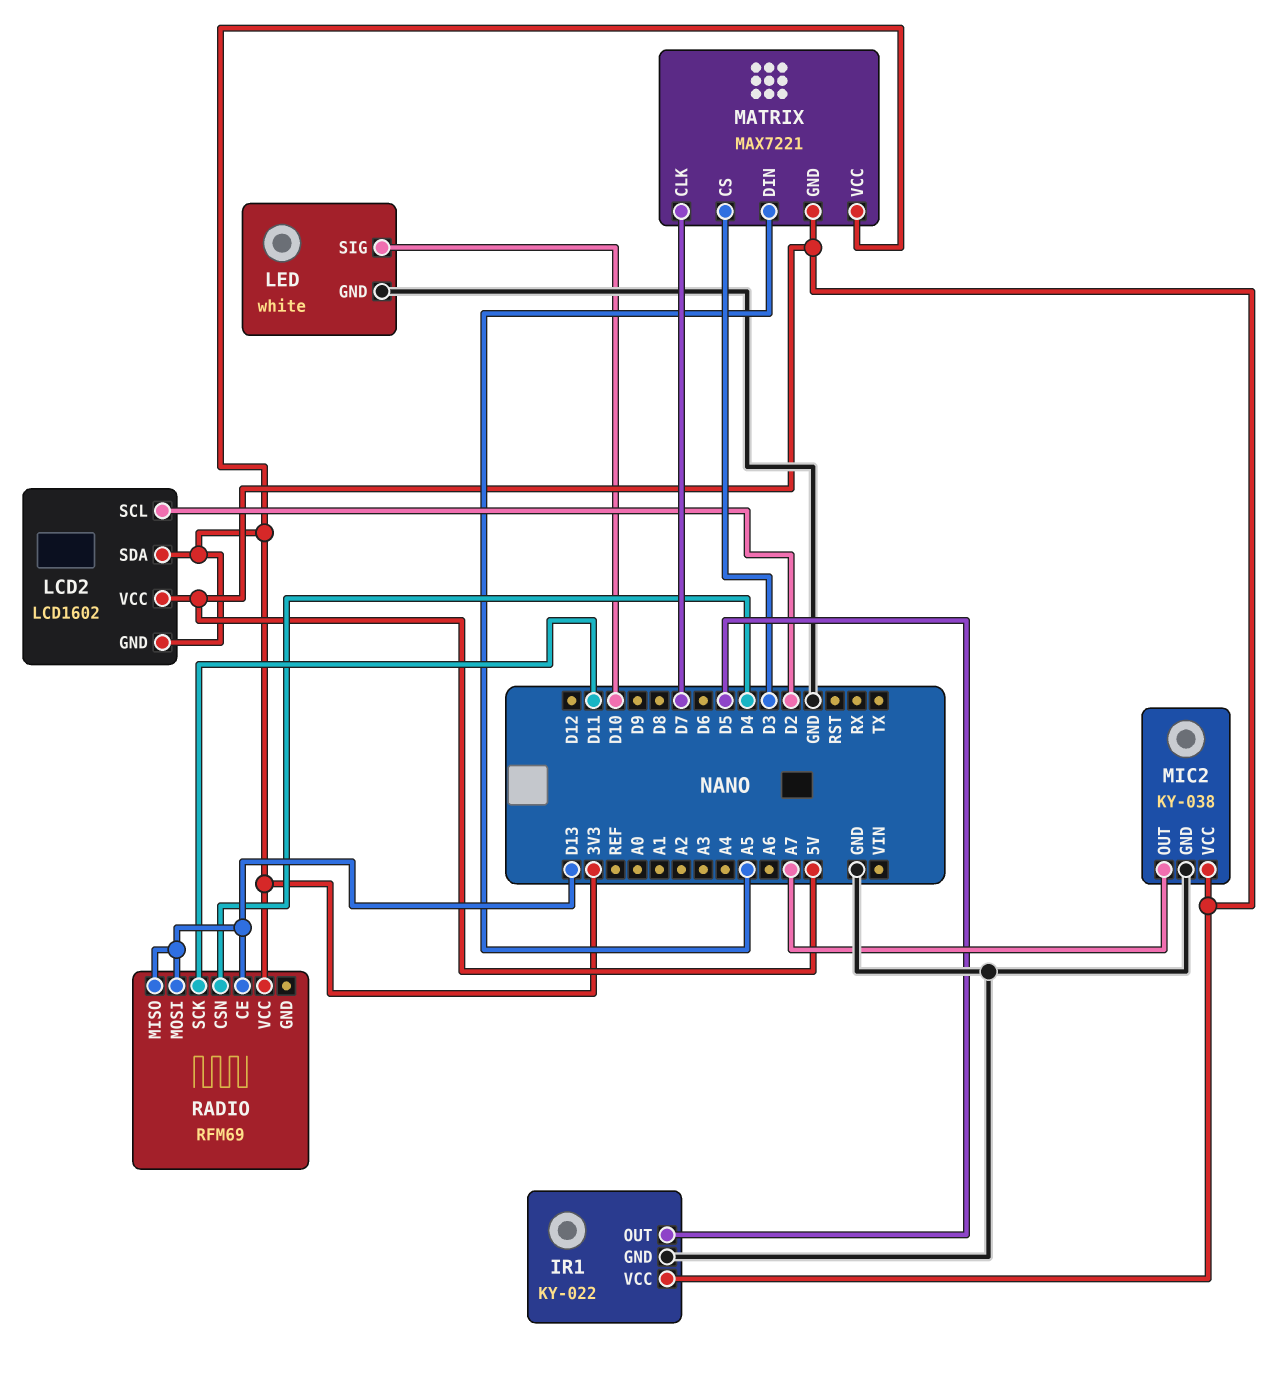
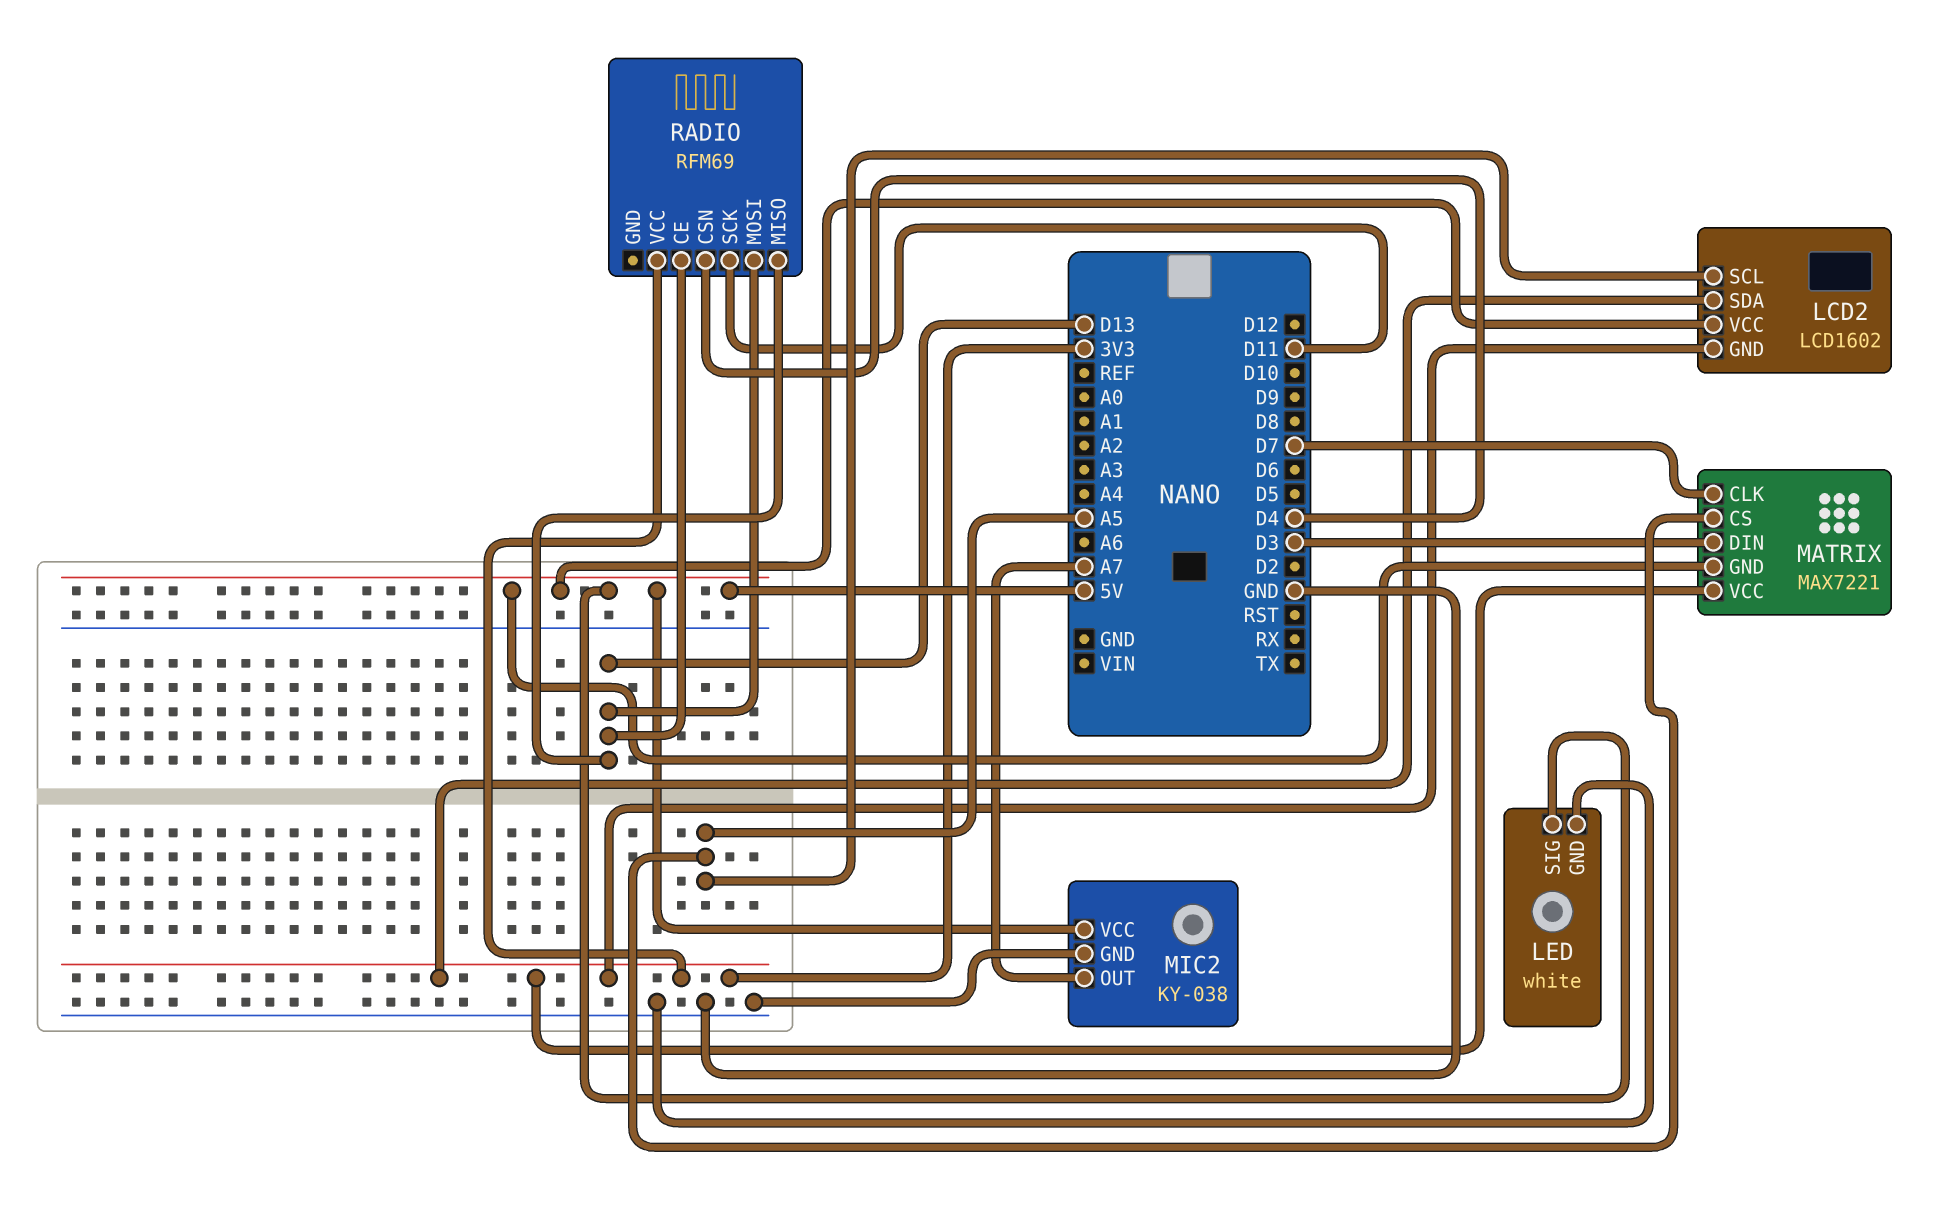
IR1: KY-022 -> none
IR1 pin GND: GND -> none
IR1 pin OUT: D5 -> none
IR1 pin VCC: 5V -> none
LCD2 pin SCL: D2 -> A5
LED pin SIG: D10 -> 5V
MATRIX pin CS: D3 -> A5
MATRIX pin DIN: A5 -> D3

